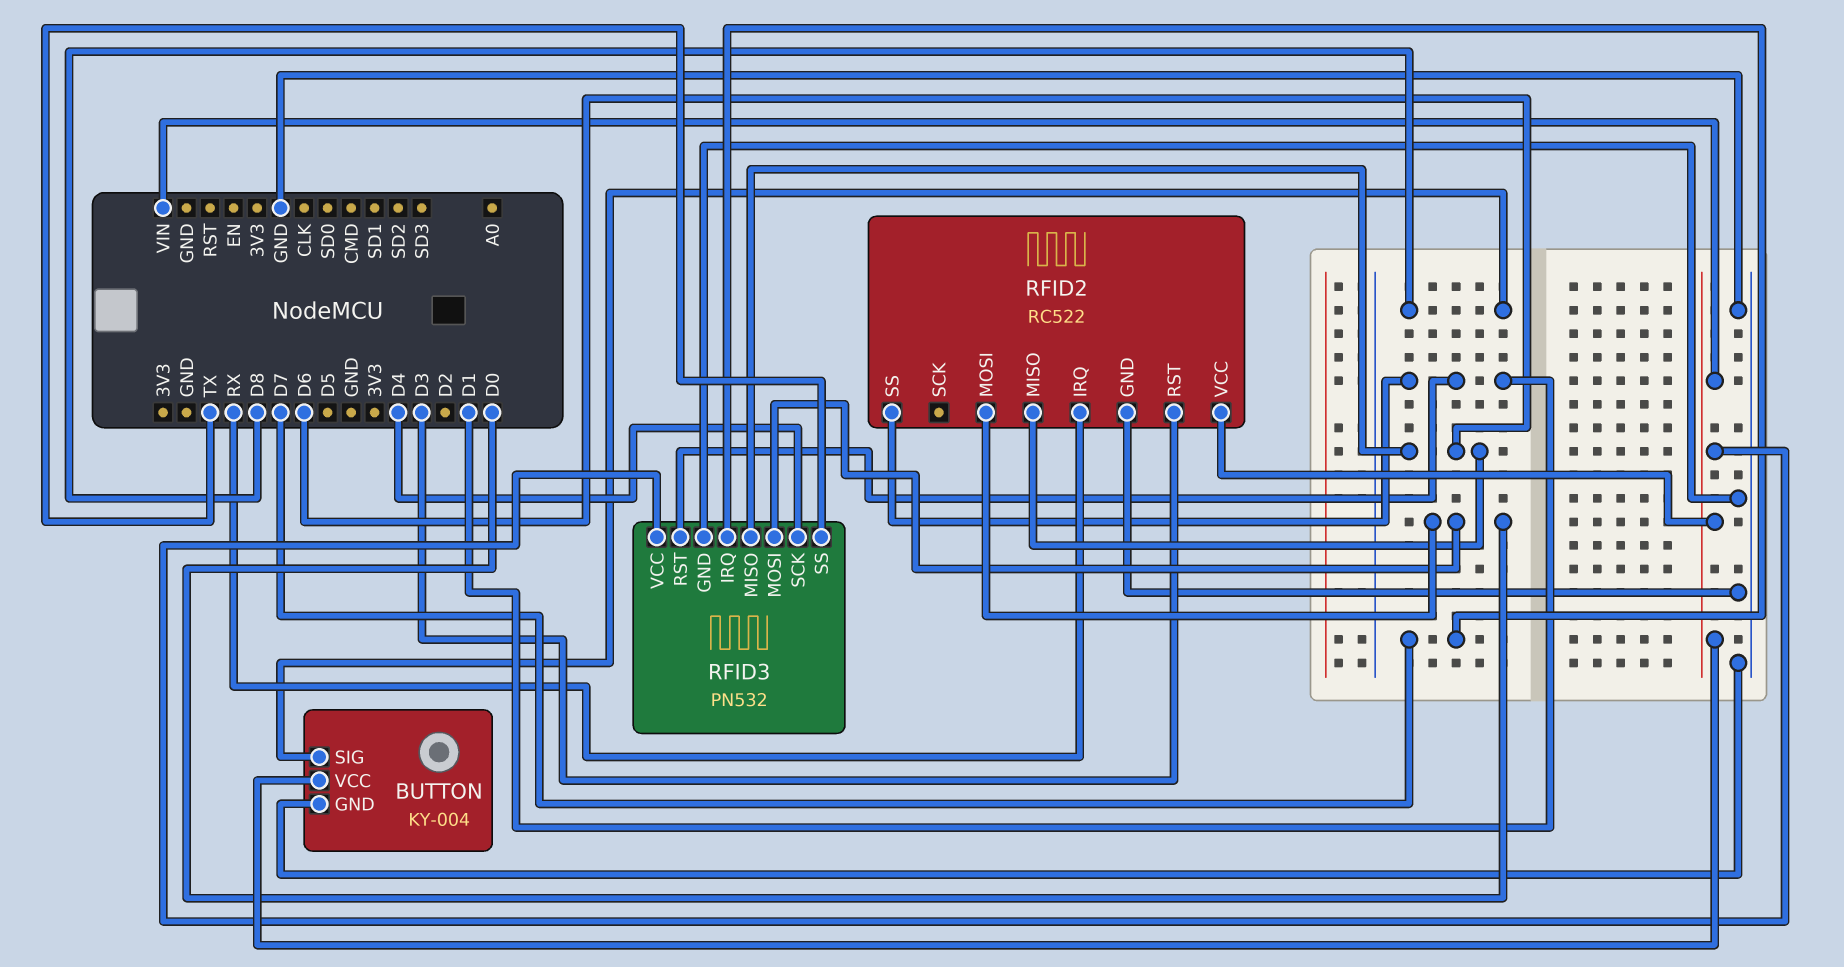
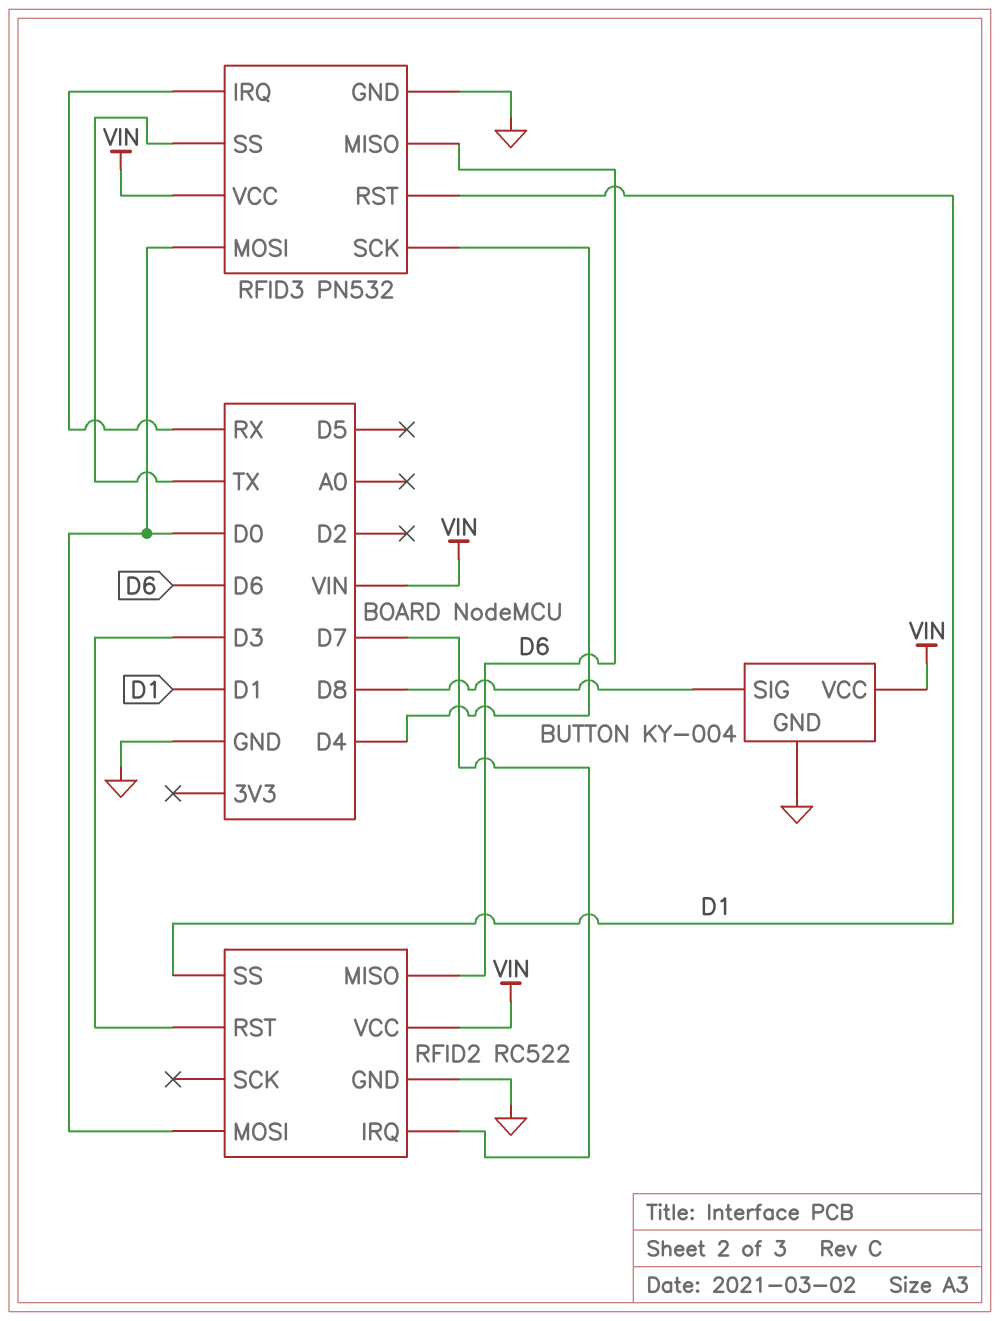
RFID2 pin IRQ: RX -> D7
RFID3 pin IRQ: D7 -> RX

